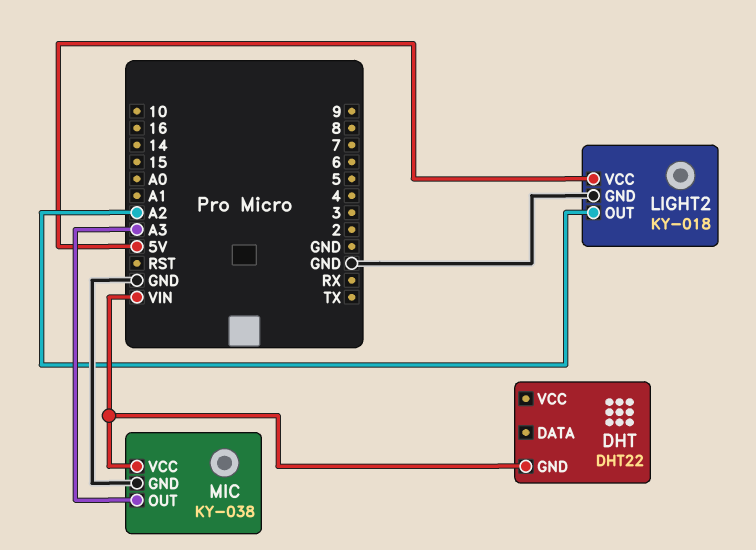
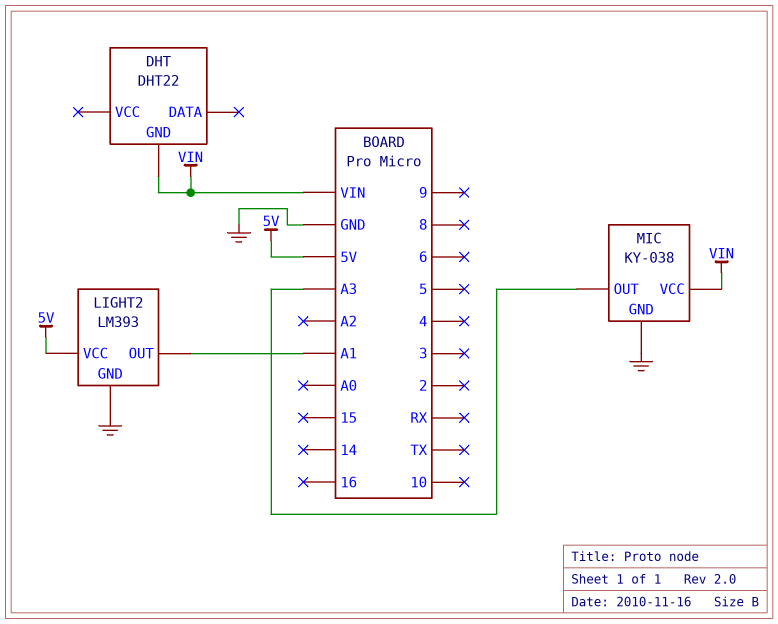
LIGHT2: KY-018 -> LM393
LIGHT2 pin OUT: A2 -> A1

